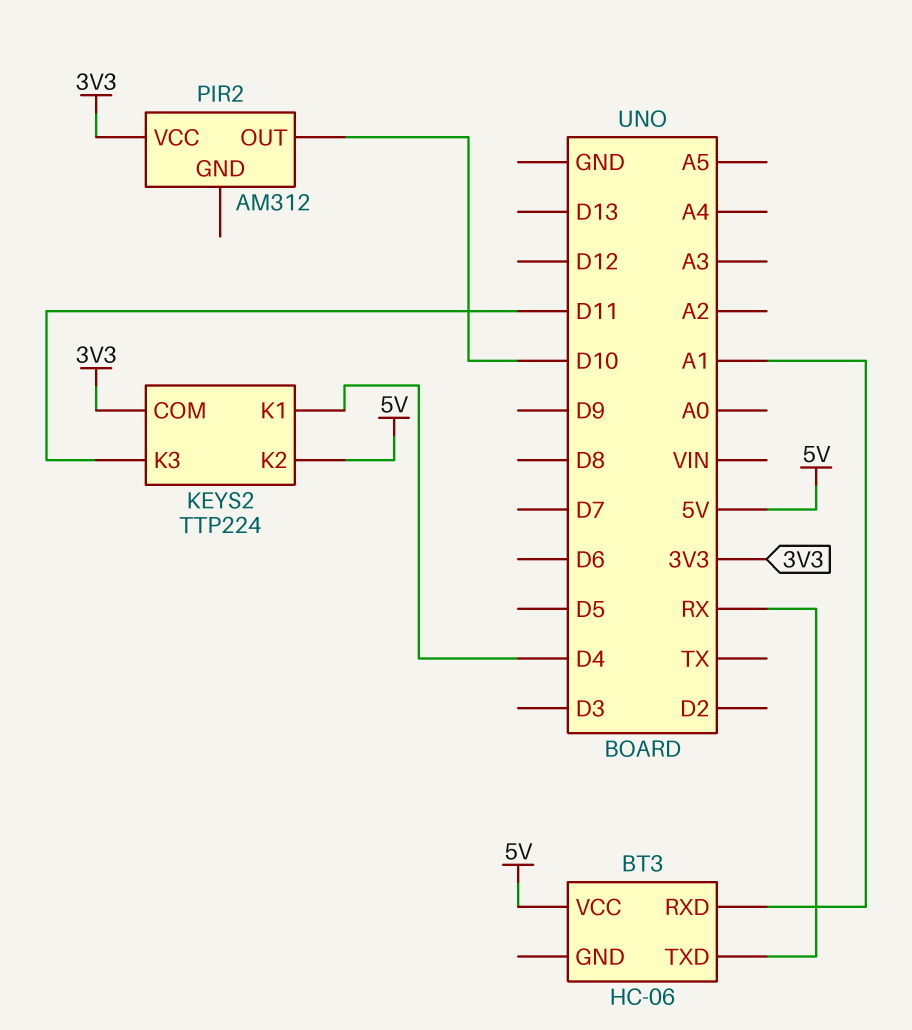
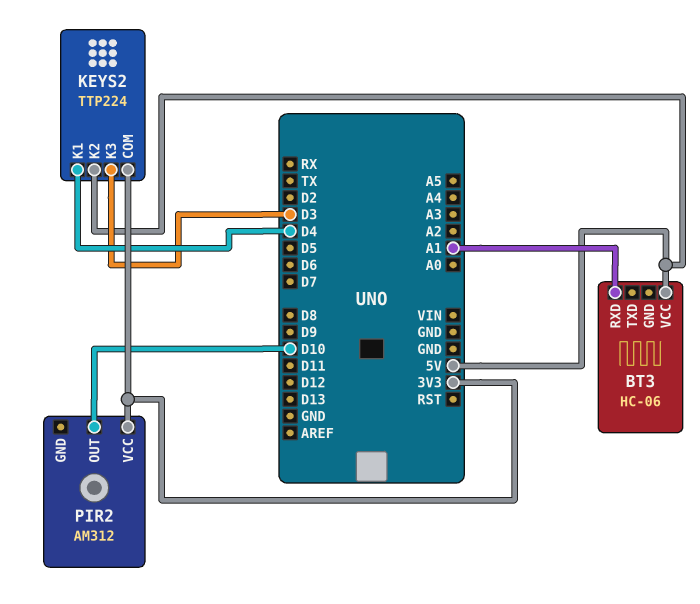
BT3 pin TXD: RX -> none
KEYS2 pin K3: D11 -> D3

